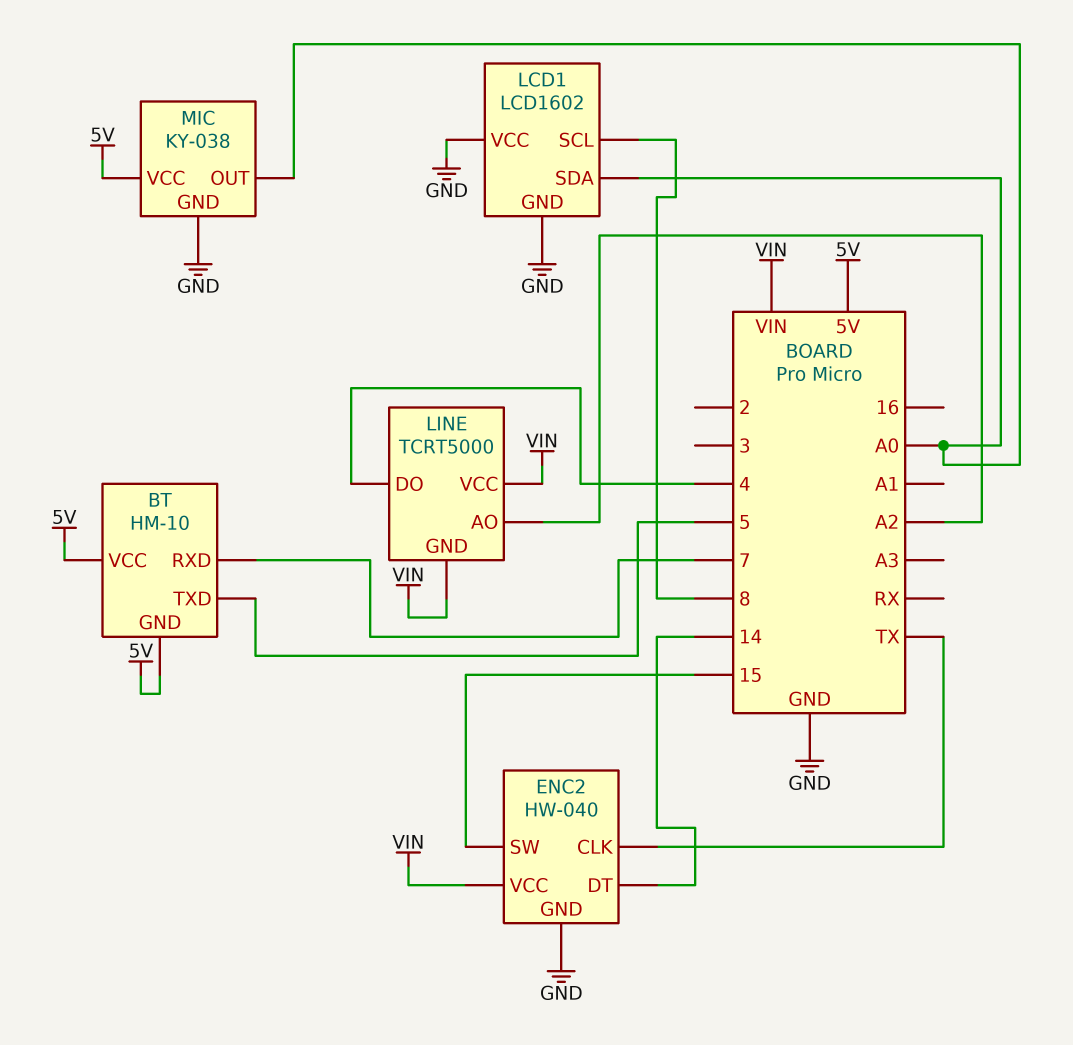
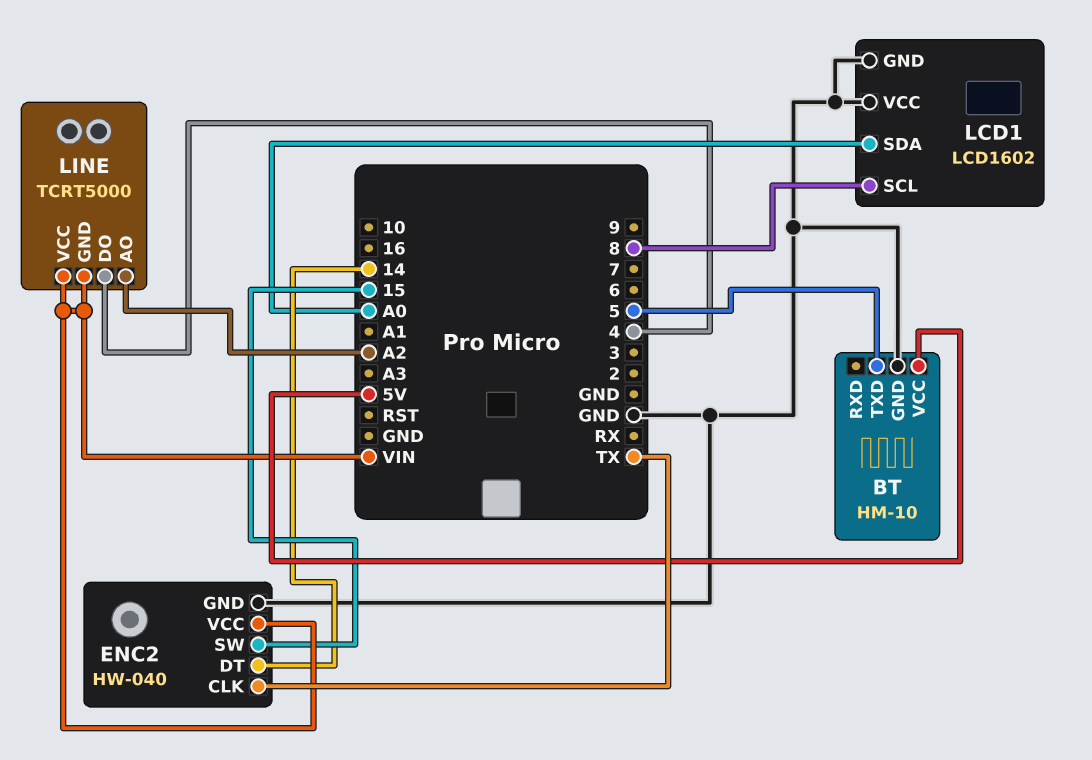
BT pin GND: 5V -> GND
BT pin RXD: 7 -> none
MIC: KY-038 -> none
MIC pin GND: GND -> none
MIC pin OUT: A0 -> none
MIC pin VCC: 5V -> none

